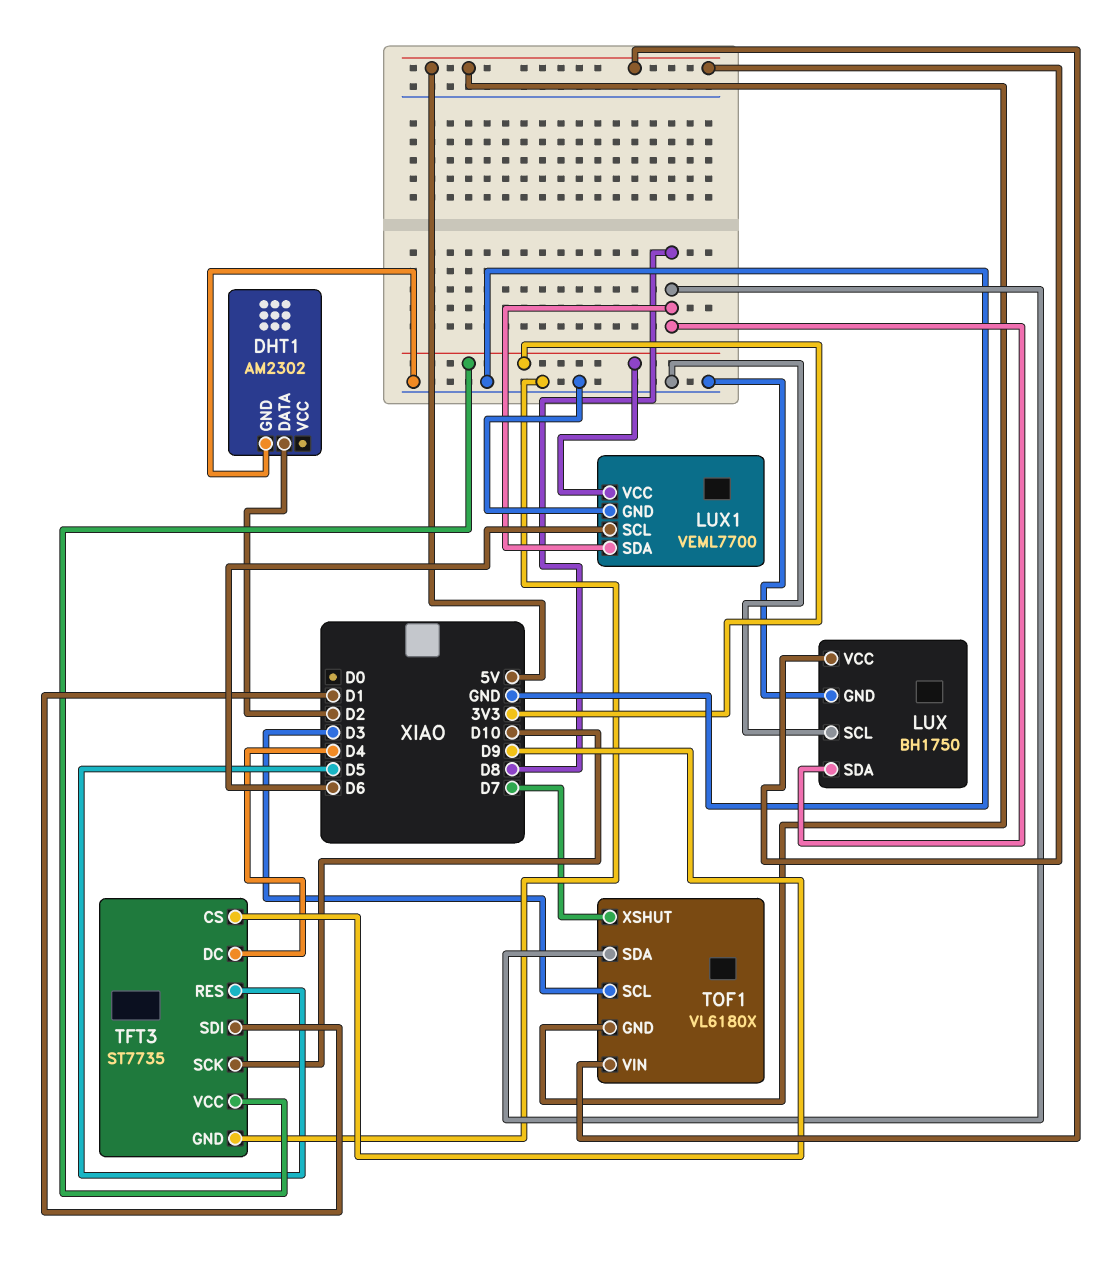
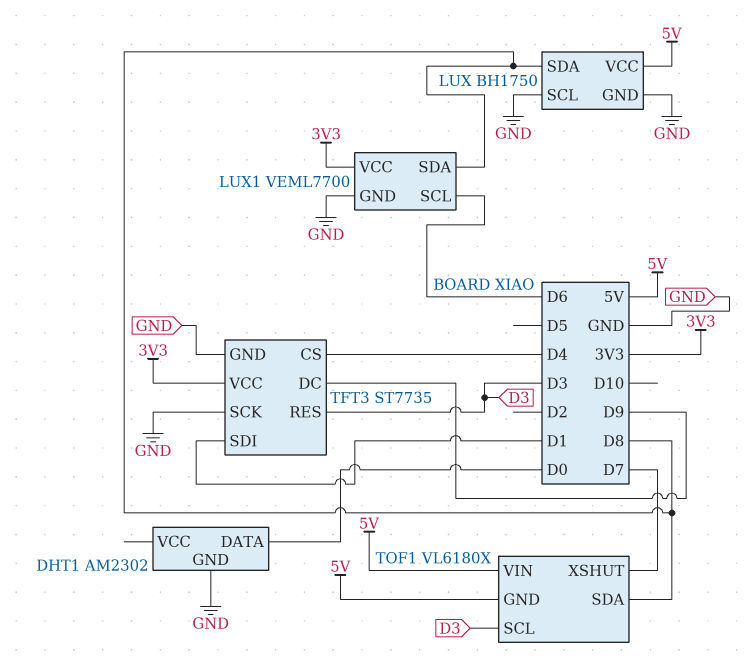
DHT1 pin DATA: D2 -> D0
TFT3 pin CS: D9 -> D4
TFT3 pin DC: D4 -> D9
TFT3 pin RES: D5 -> D3
TFT3 pin SCK: D10 -> GND

